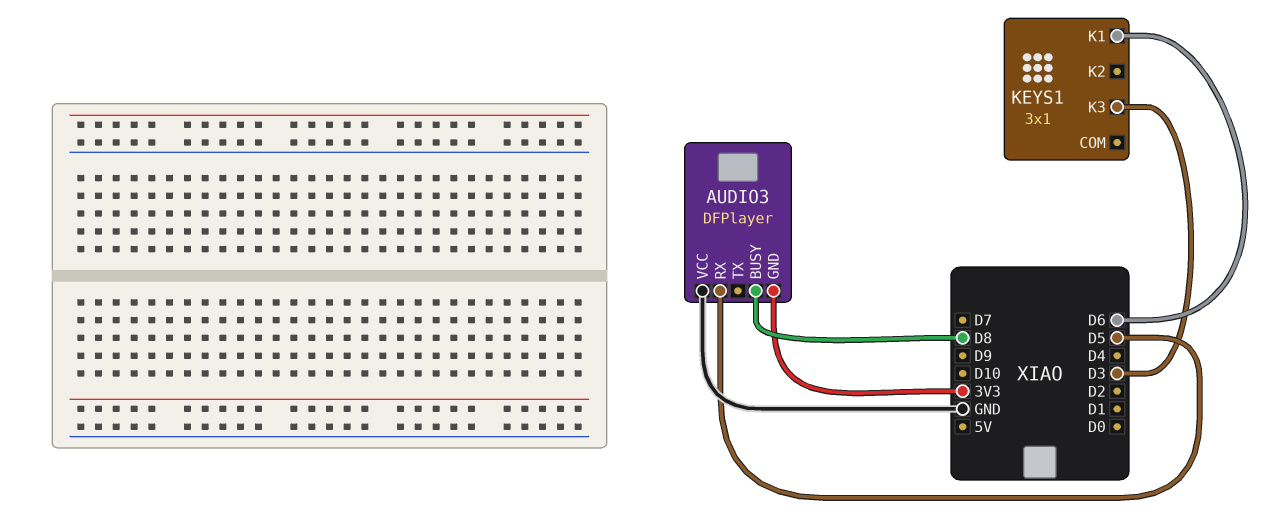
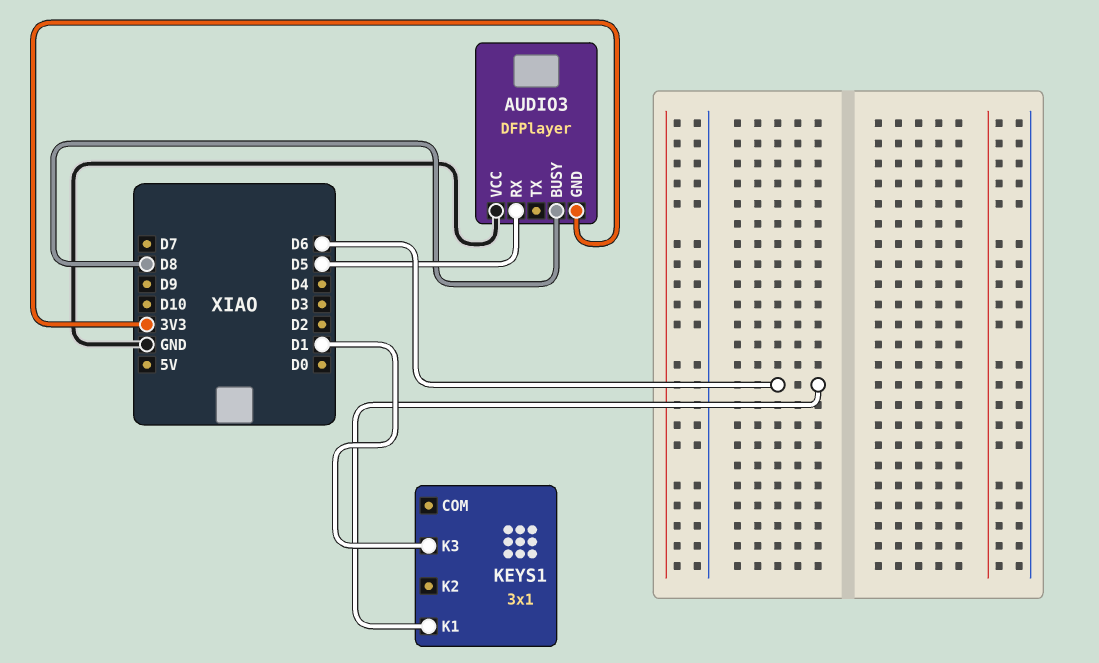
KEYS1 pin K3: D3 -> D1

